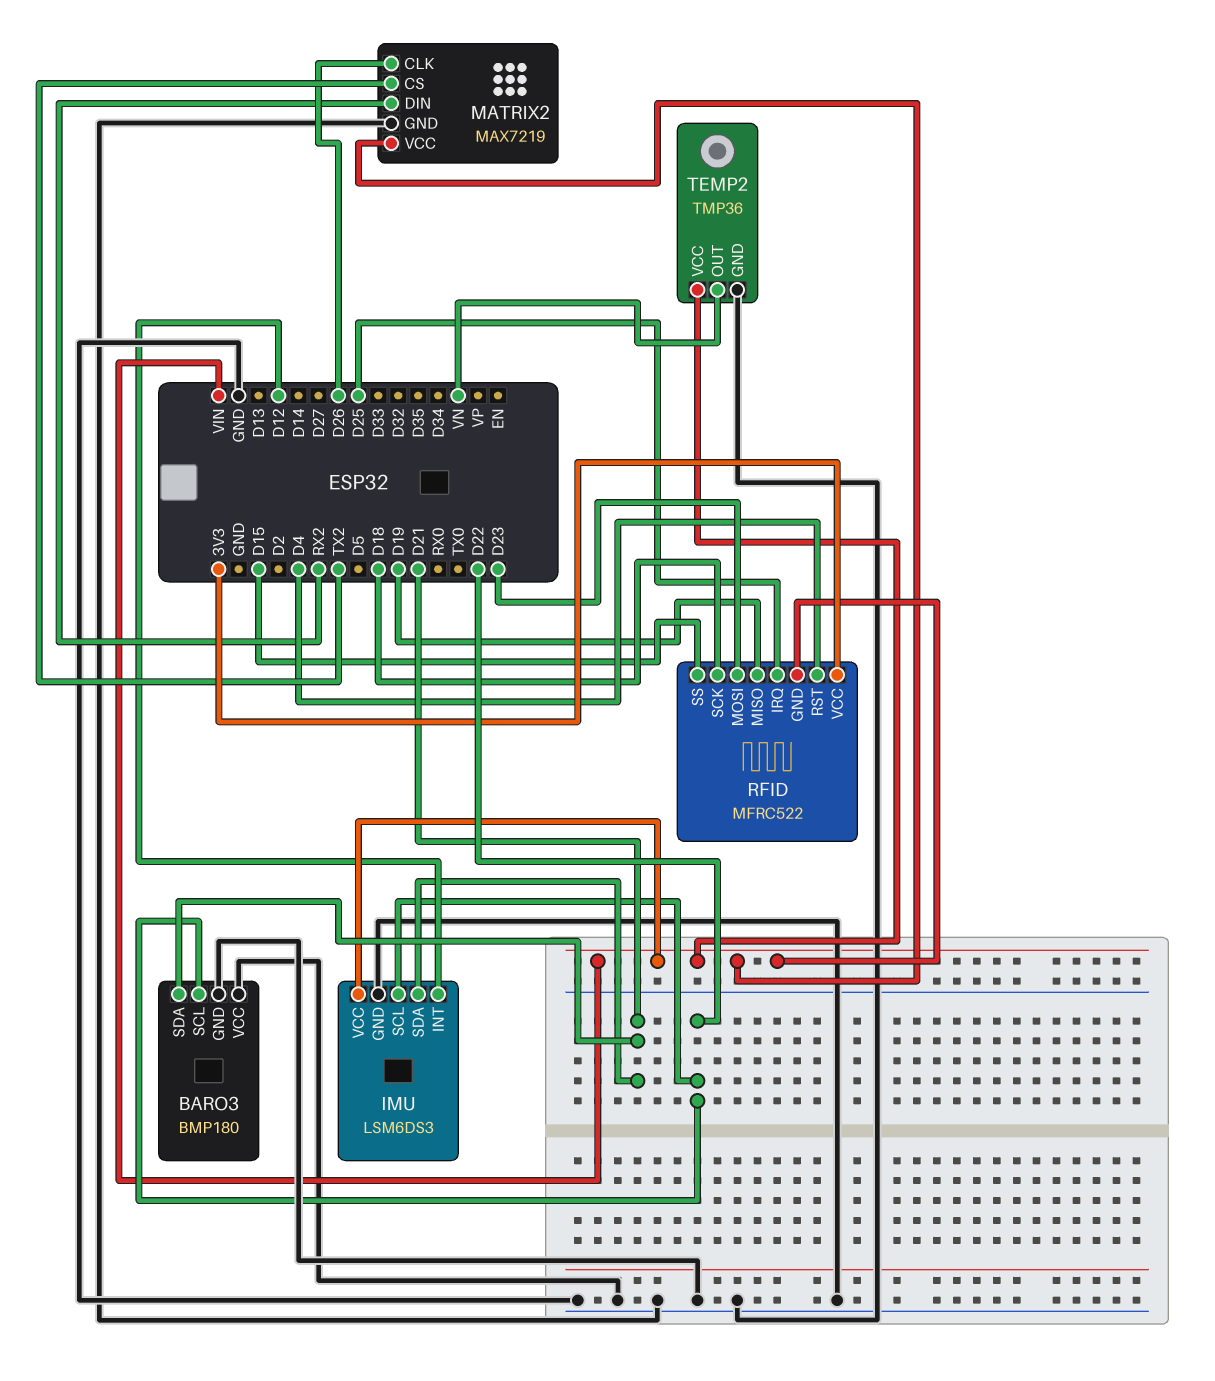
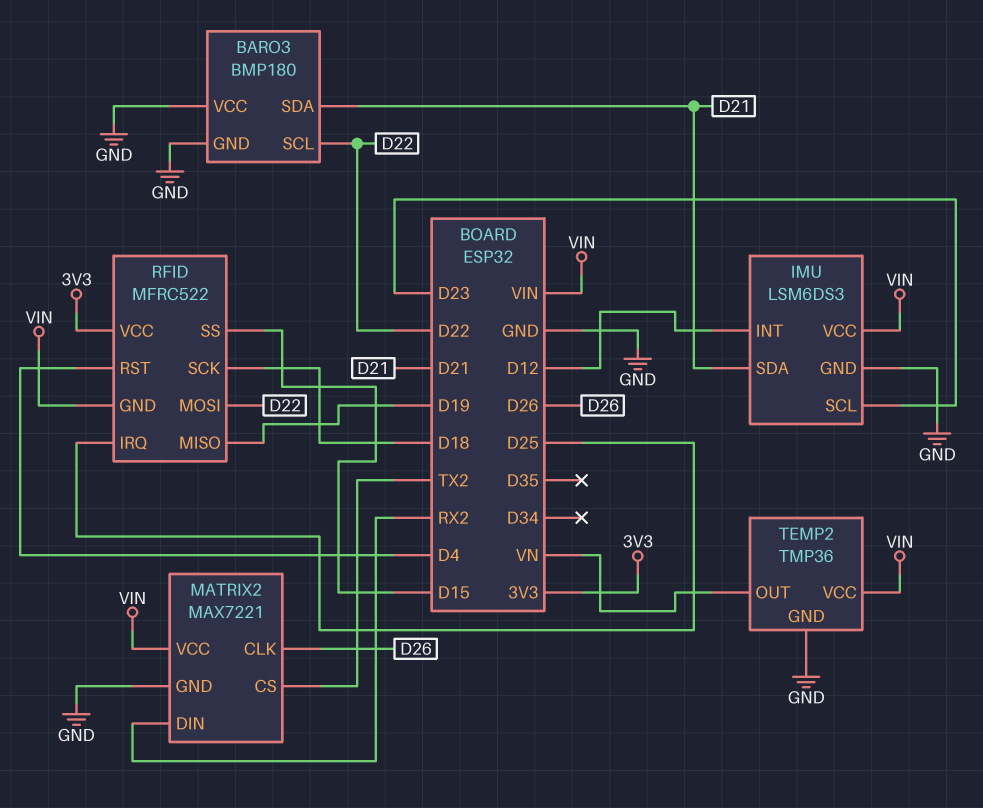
IMU pin SCL: D22 -> D23
MATRIX2: MAX7219 -> MAX7221
RFID pin MOSI: D23 -> D22

